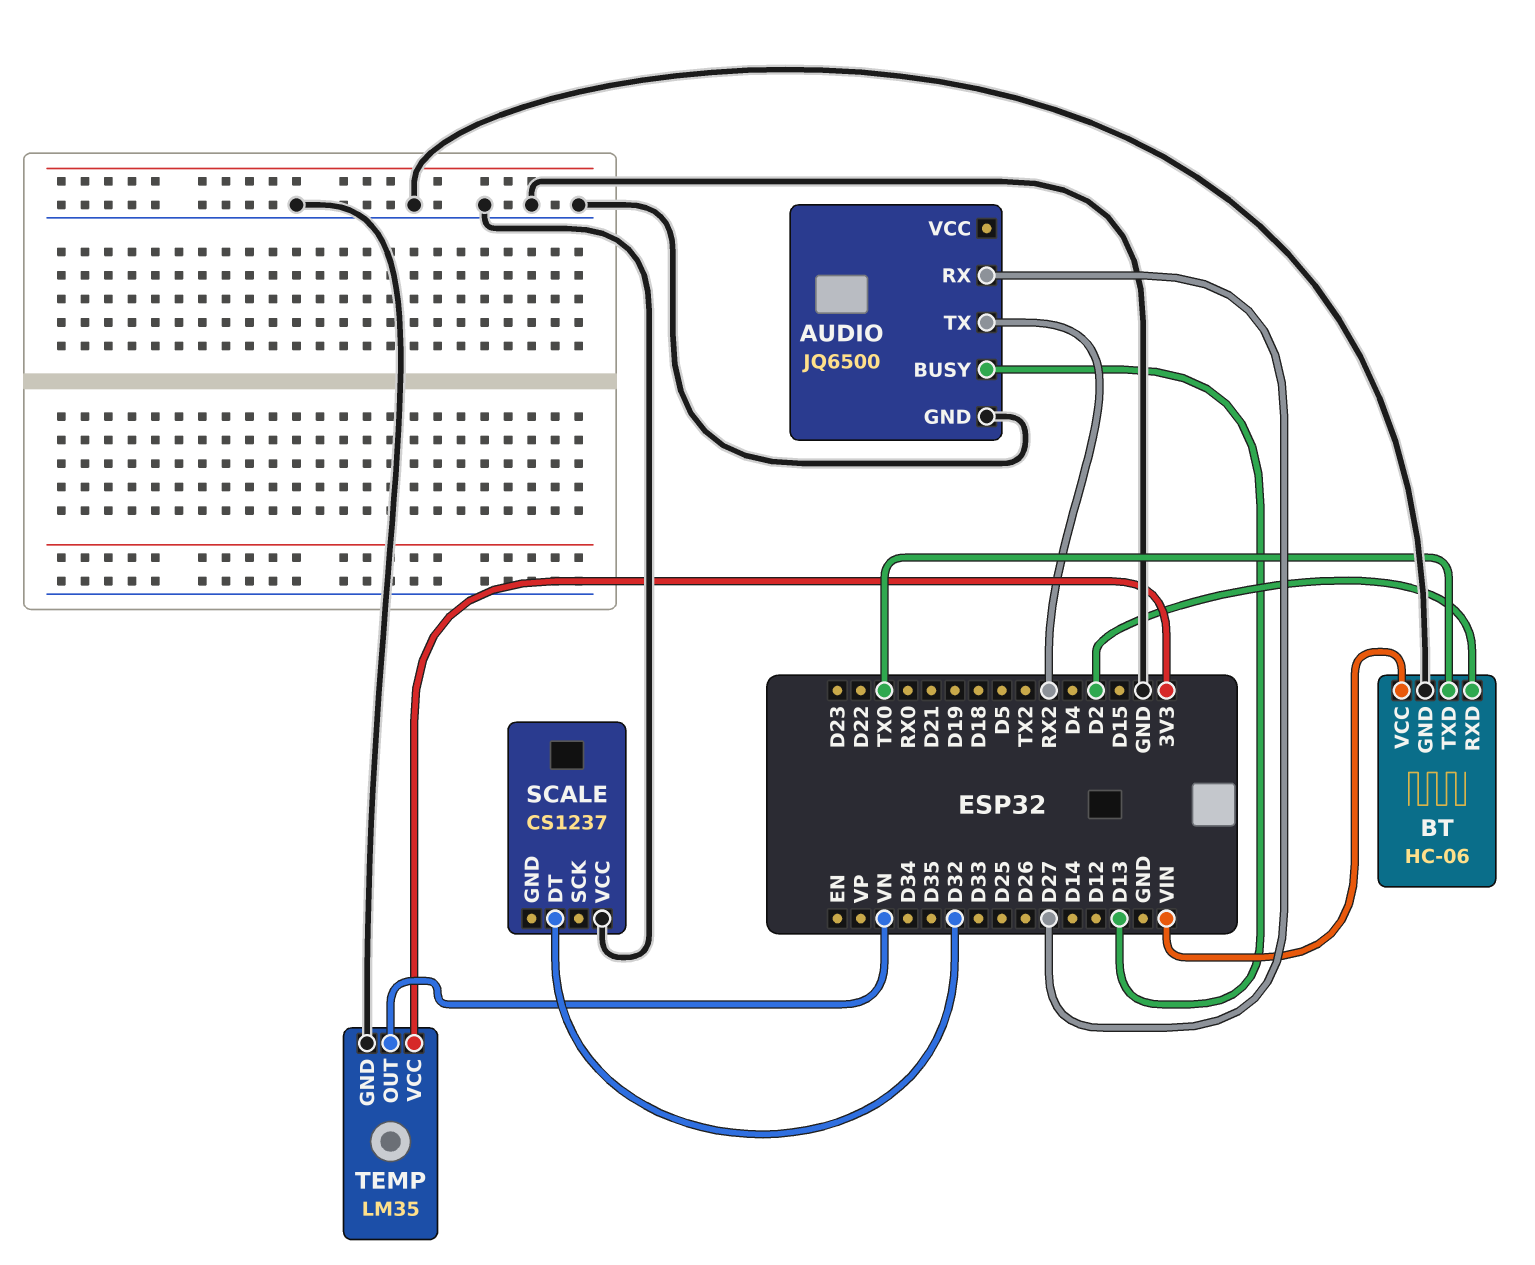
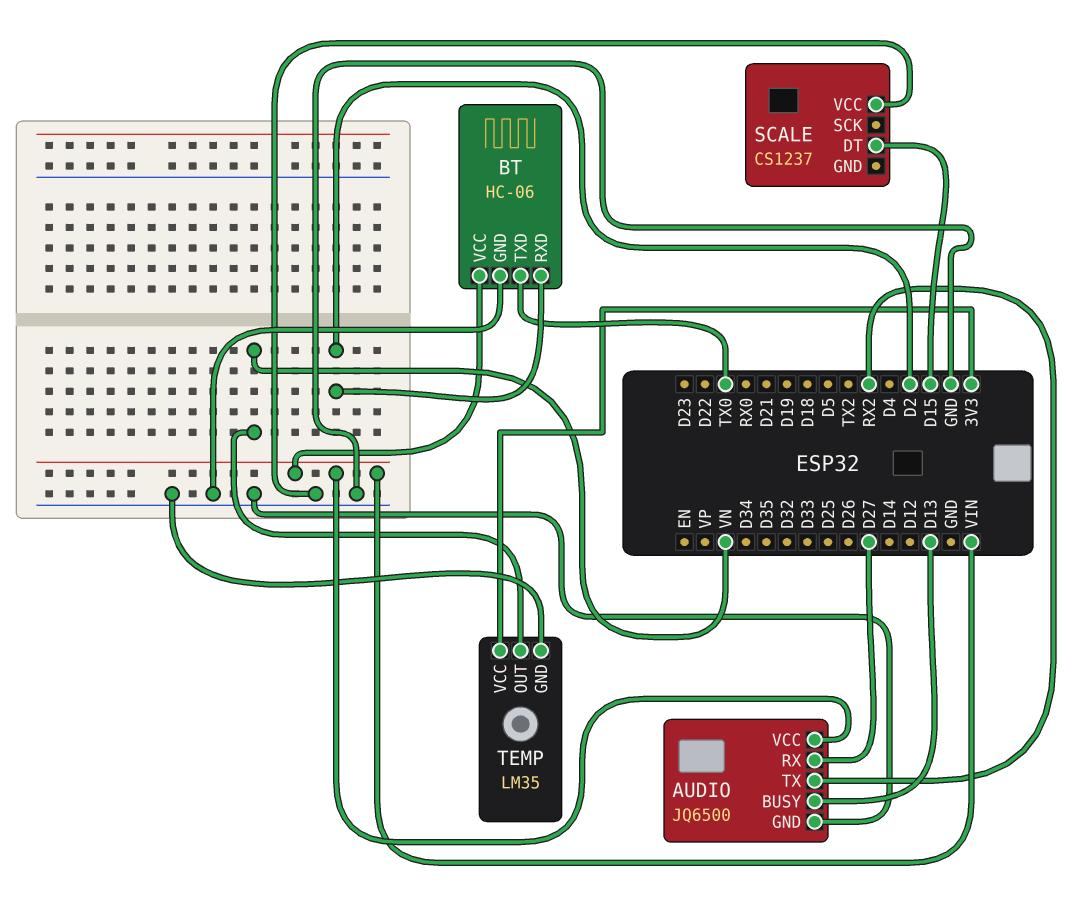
AUDIO pin VCC: none -> VIN
SCALE pin DT: D32 -> D15

